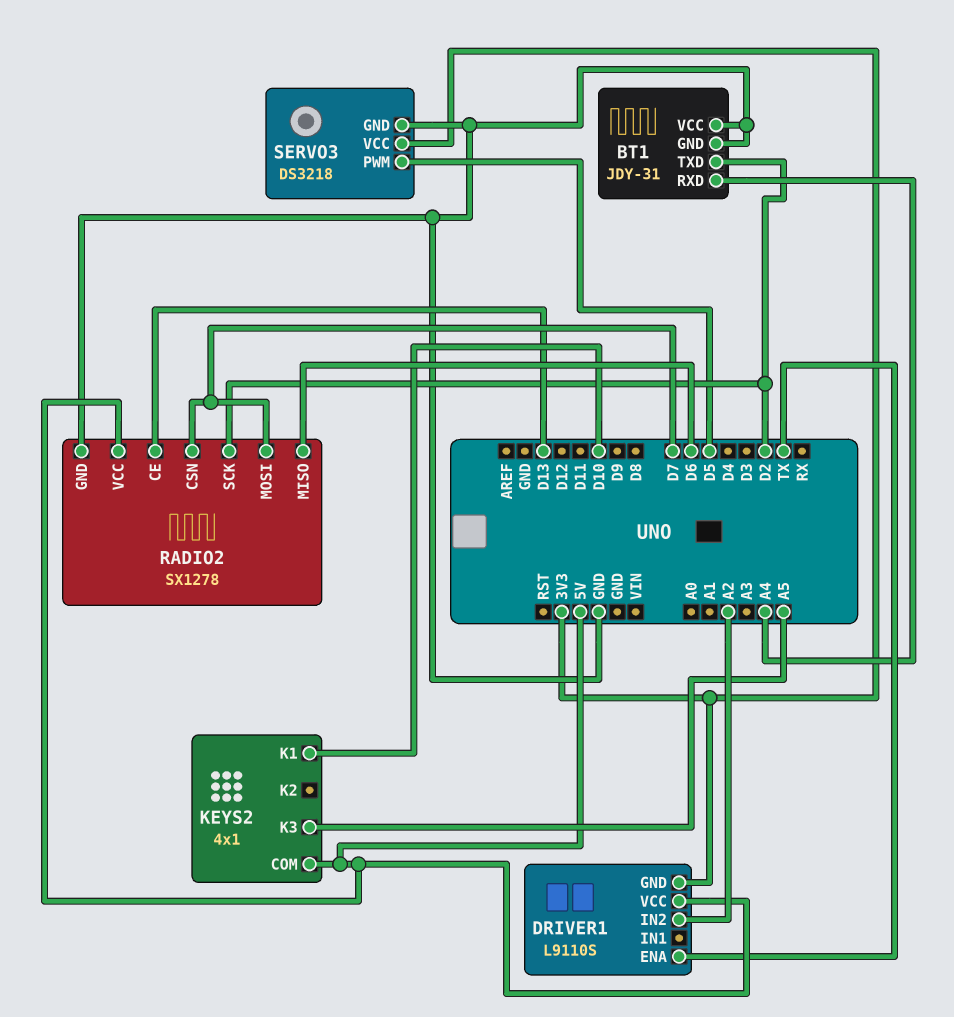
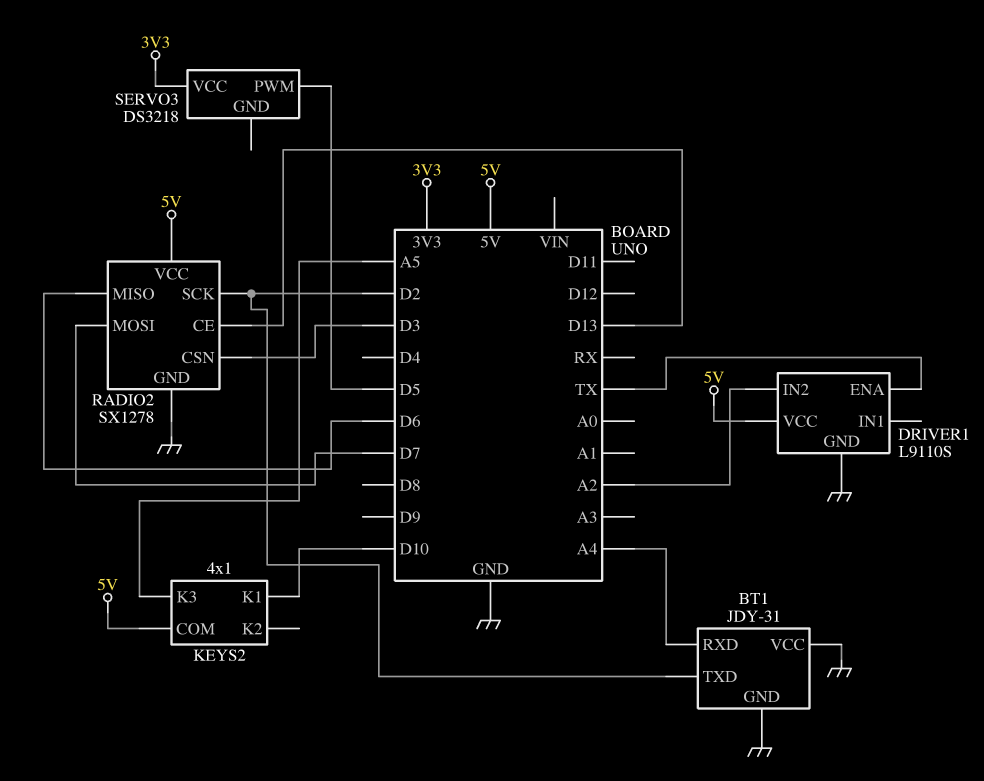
DRIVER1 pin GND: 3V3 -> GND
RADIO2 pin CSN: D7 -> D3
SERVO3 pin GND: GND -> none

